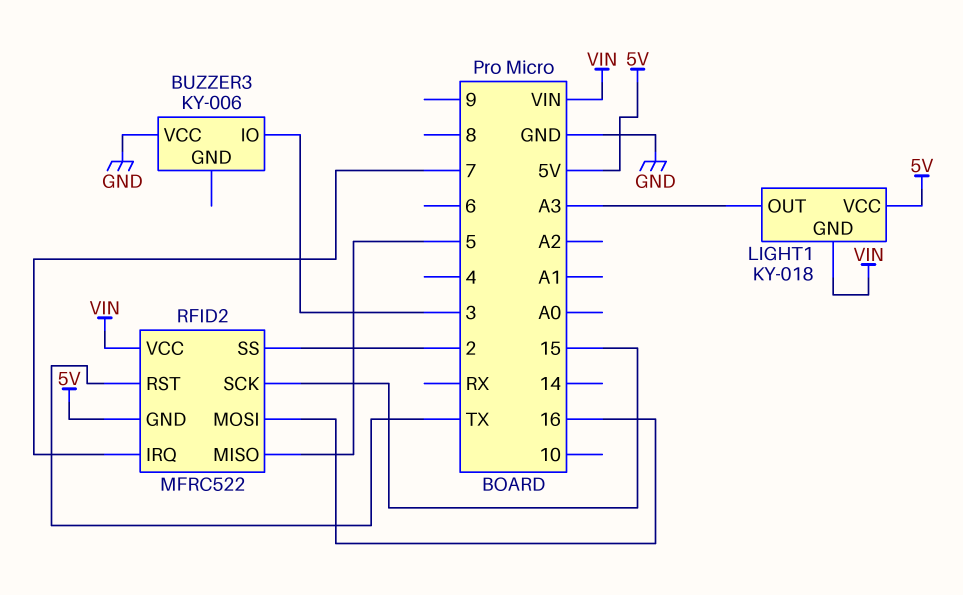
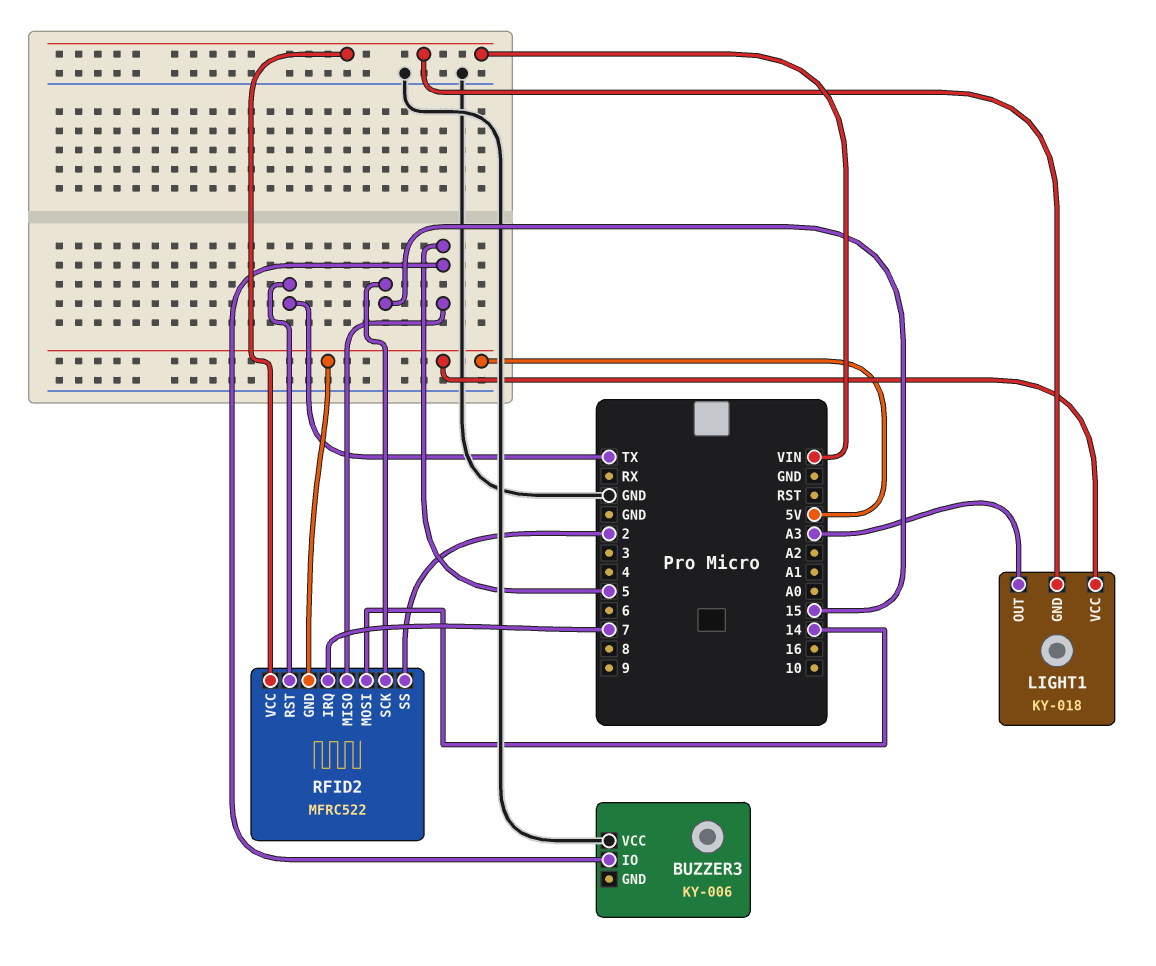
BUZZER3 pin IO: 3 -> 5
RFID2 pin MOSI: 16 -> 14

